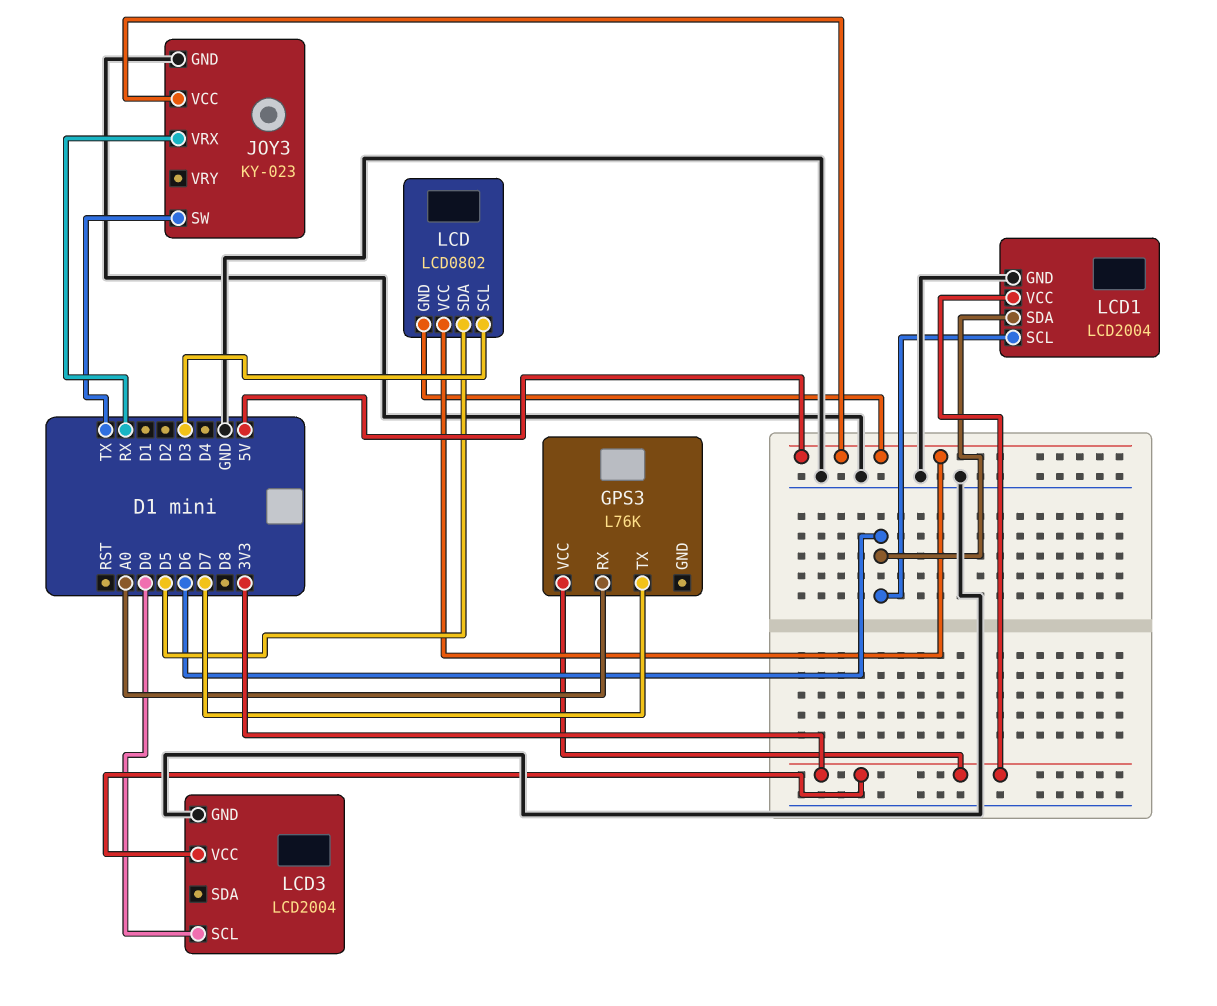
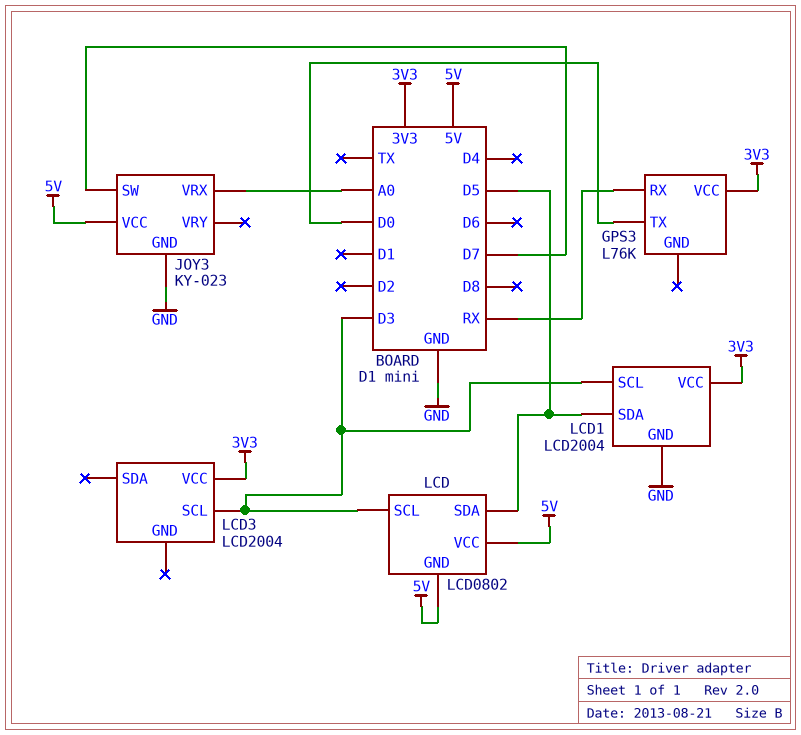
GPS3 pin RX: A0 -> RX
GPS3 pin TX: D7 -> D0
JOY3 pin SW: TX -> D7
JOY3 pin VRX: RX -> A0
LCD1 pin SCL: D6 -> D3
LCD1 pin SDA: D6 -> D5
LCD3 pin GND: GND -> none
LCD3 pin SCL: D0 -> D3

